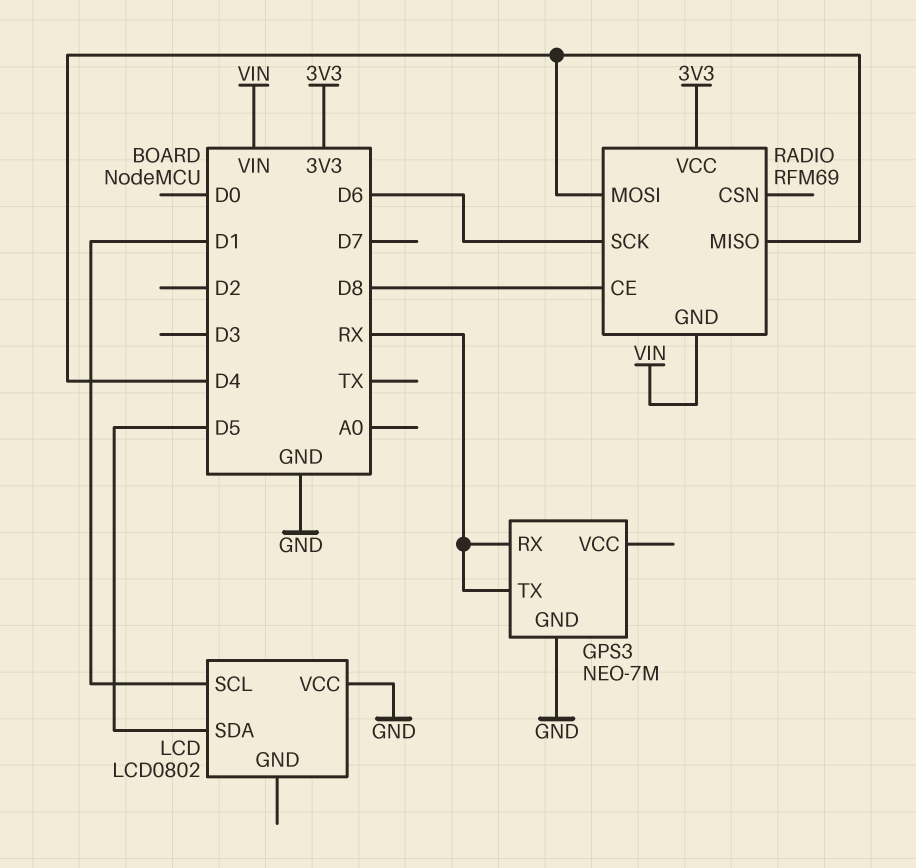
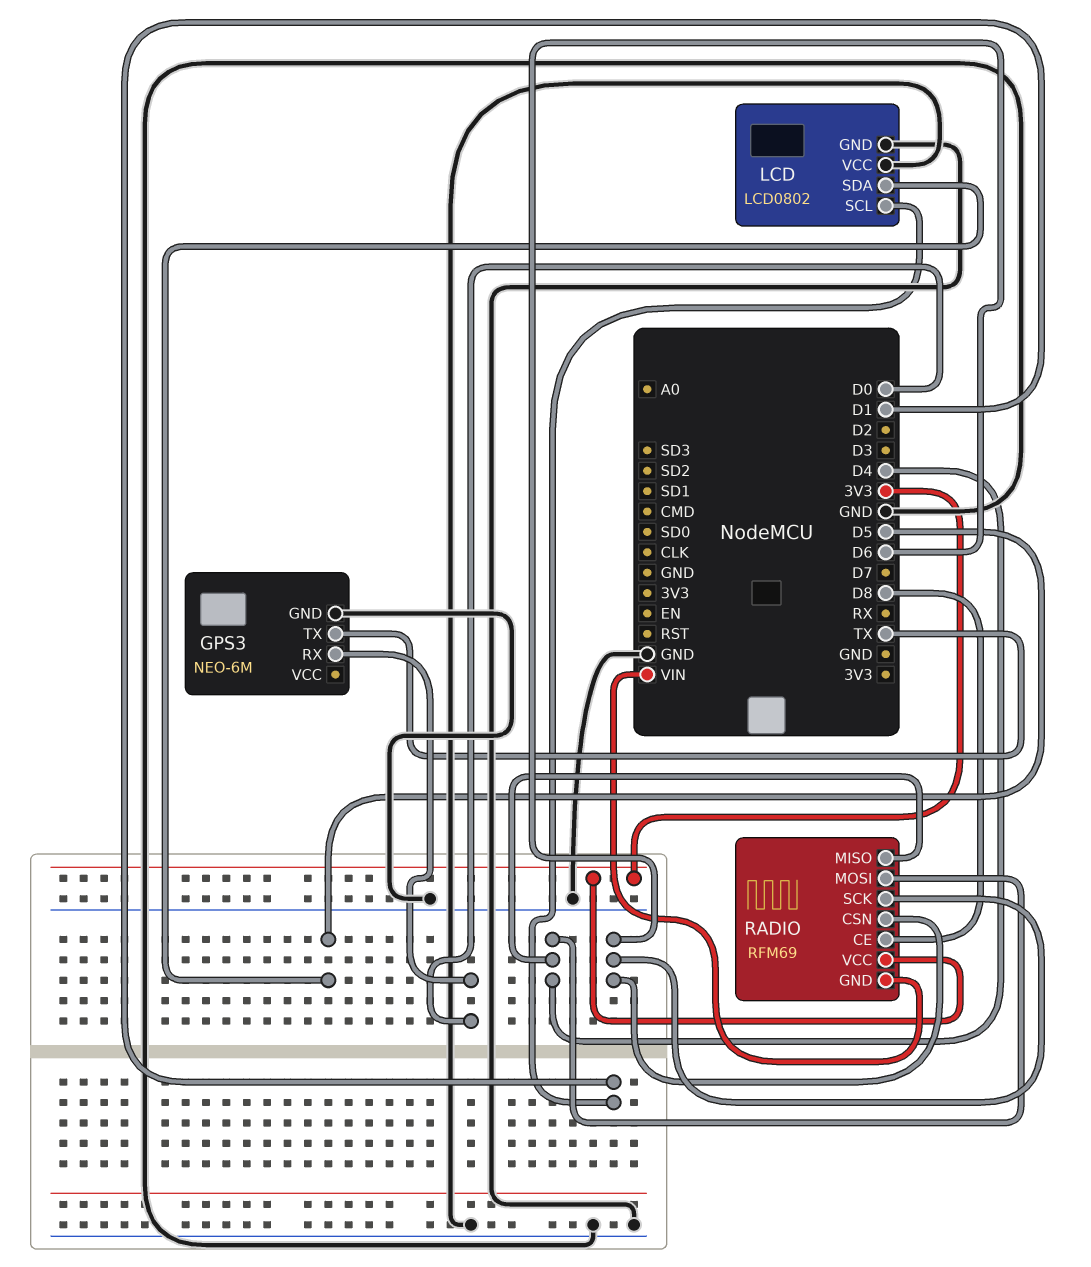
GPS3: NEO-7M -> NEO-6M
GPS3 pin RX: RX -> D0
GPS3 pin TX: RX -> TX
LCD pin GND: none -> GND
RADIO pin CSN: none -> D6

